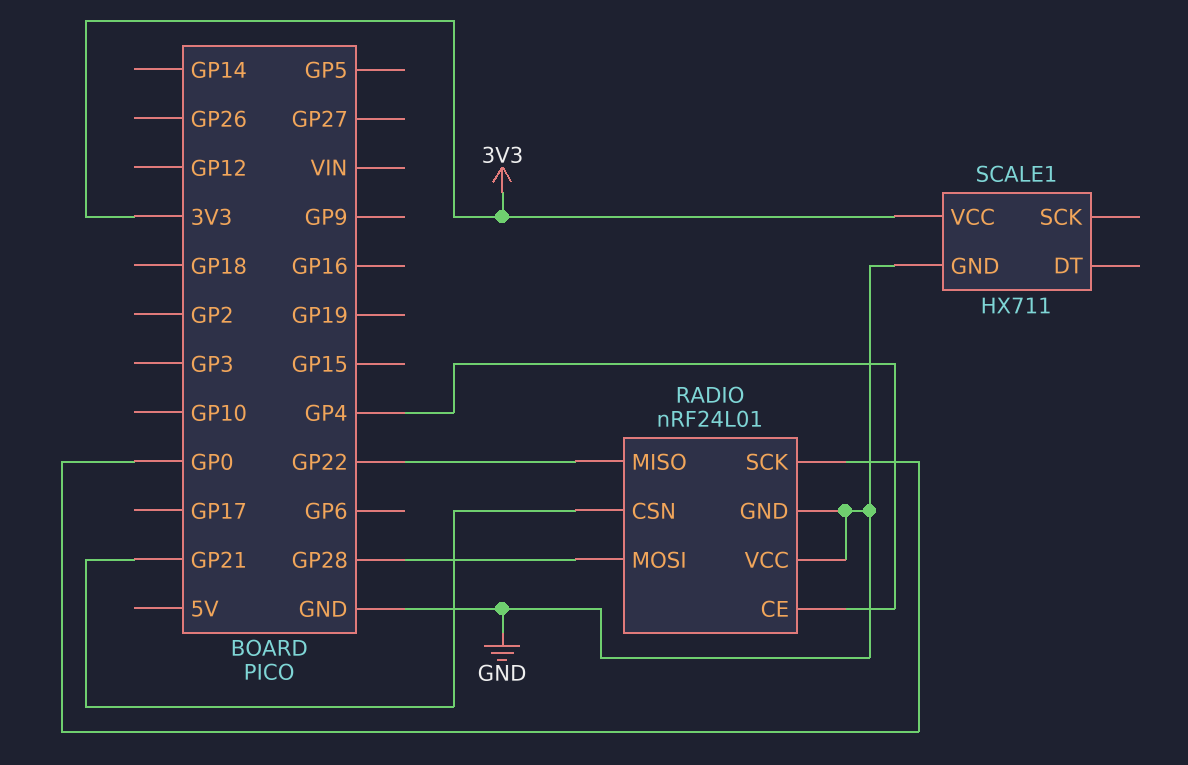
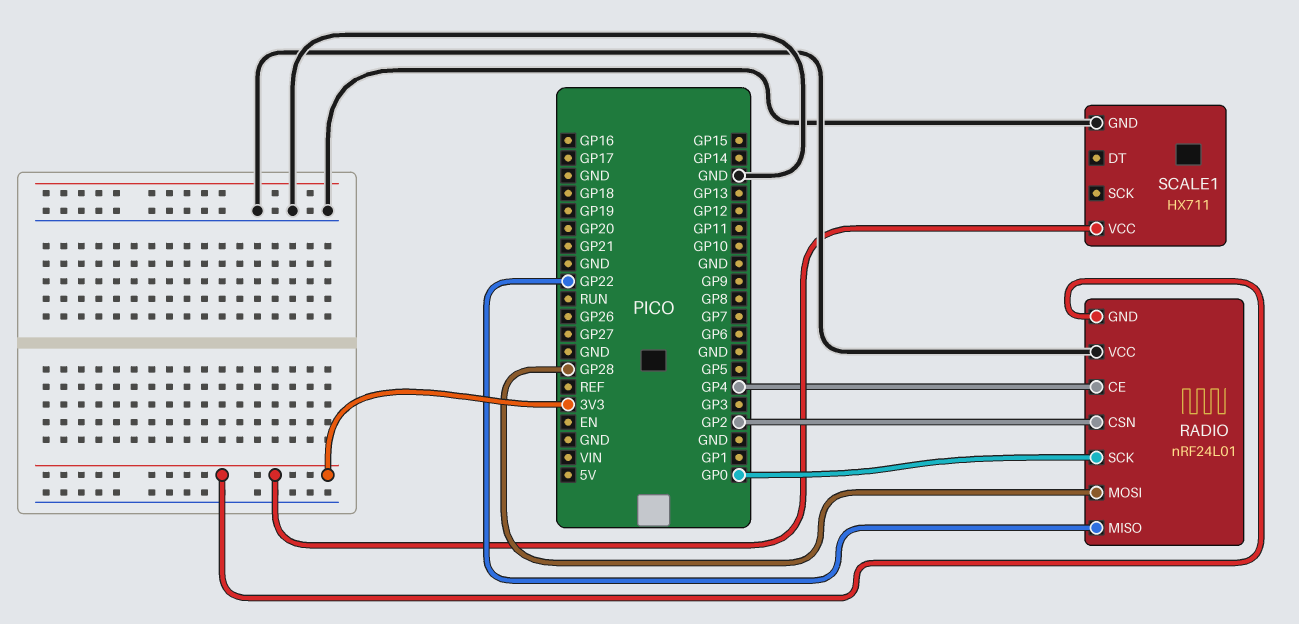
RADIO pin CSN: GP21 -> GP2
RADIO pin GND: GND -> 3V3

